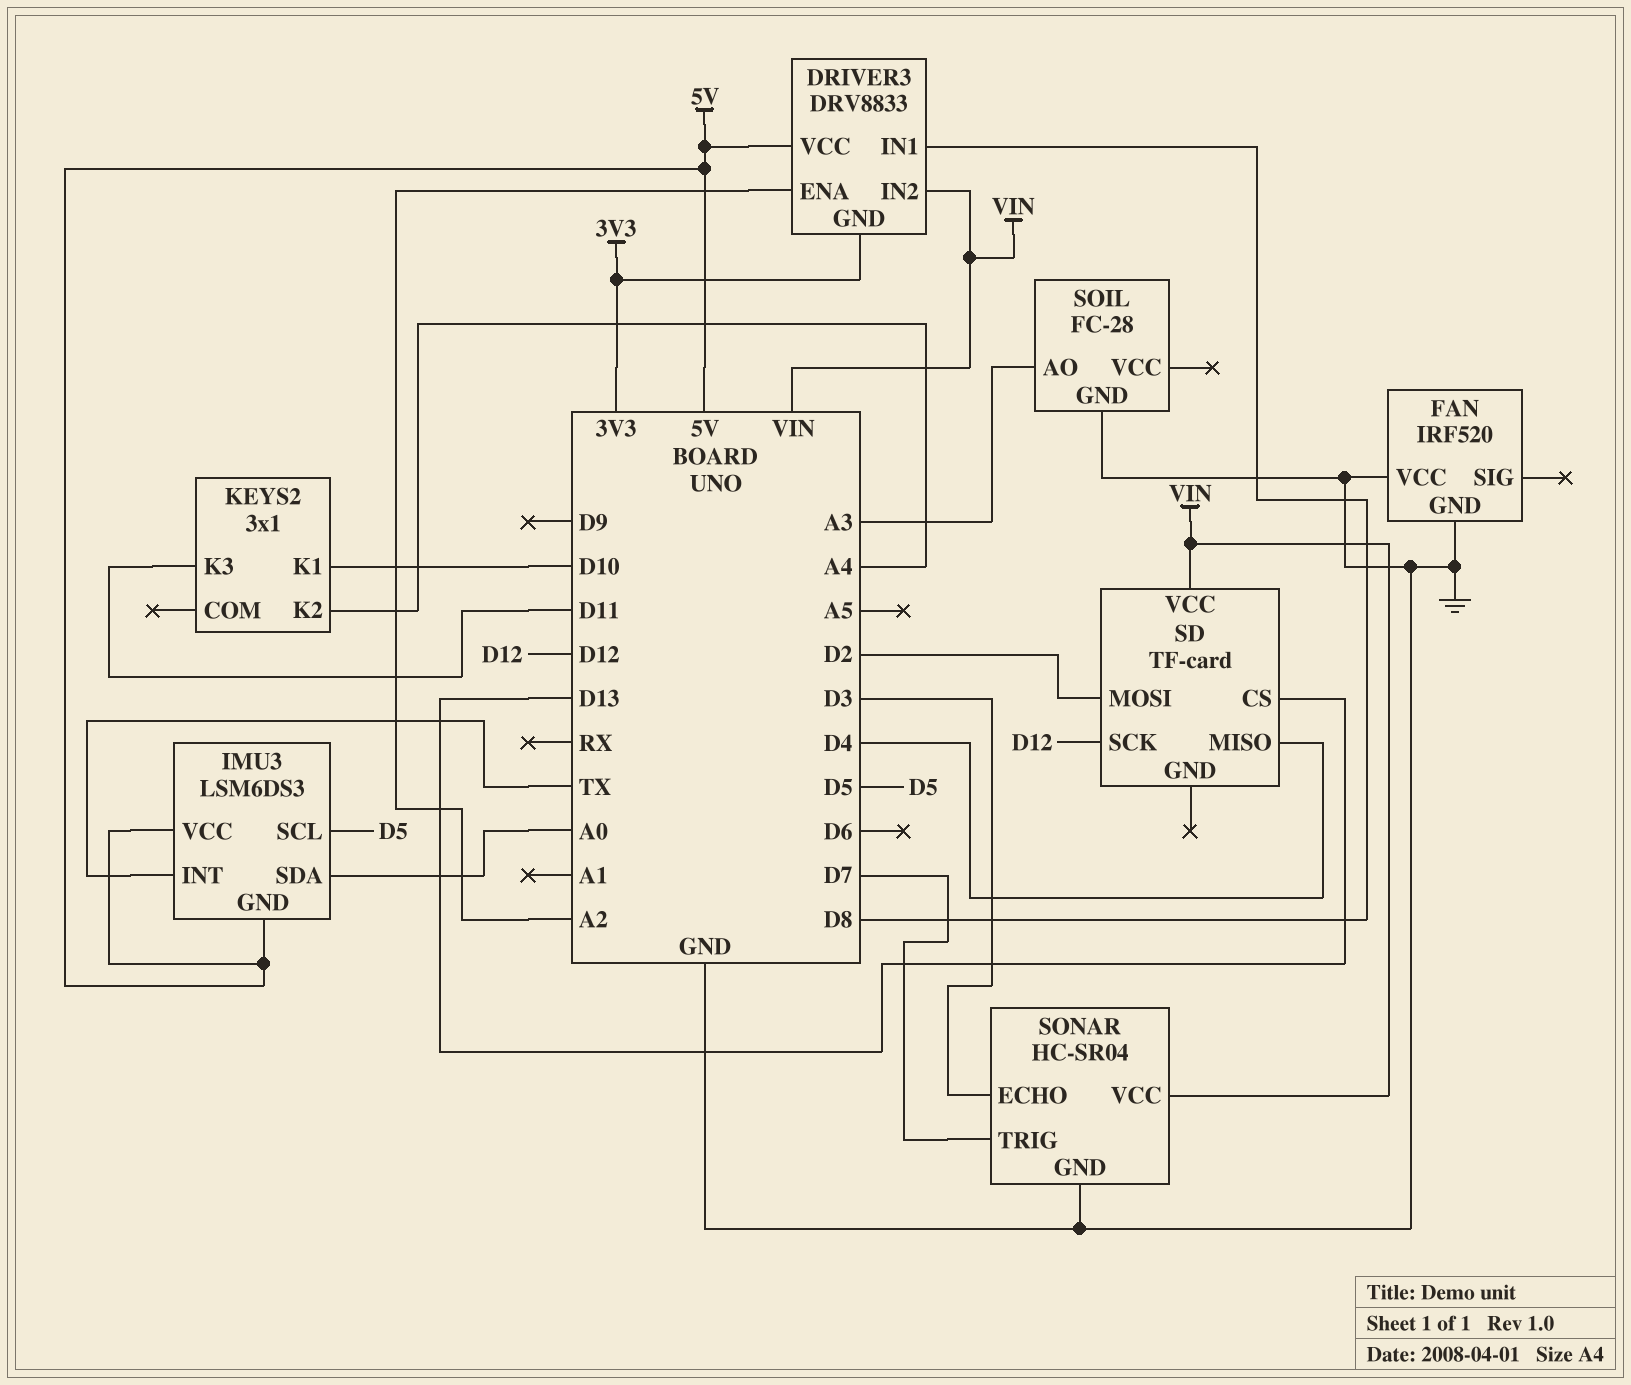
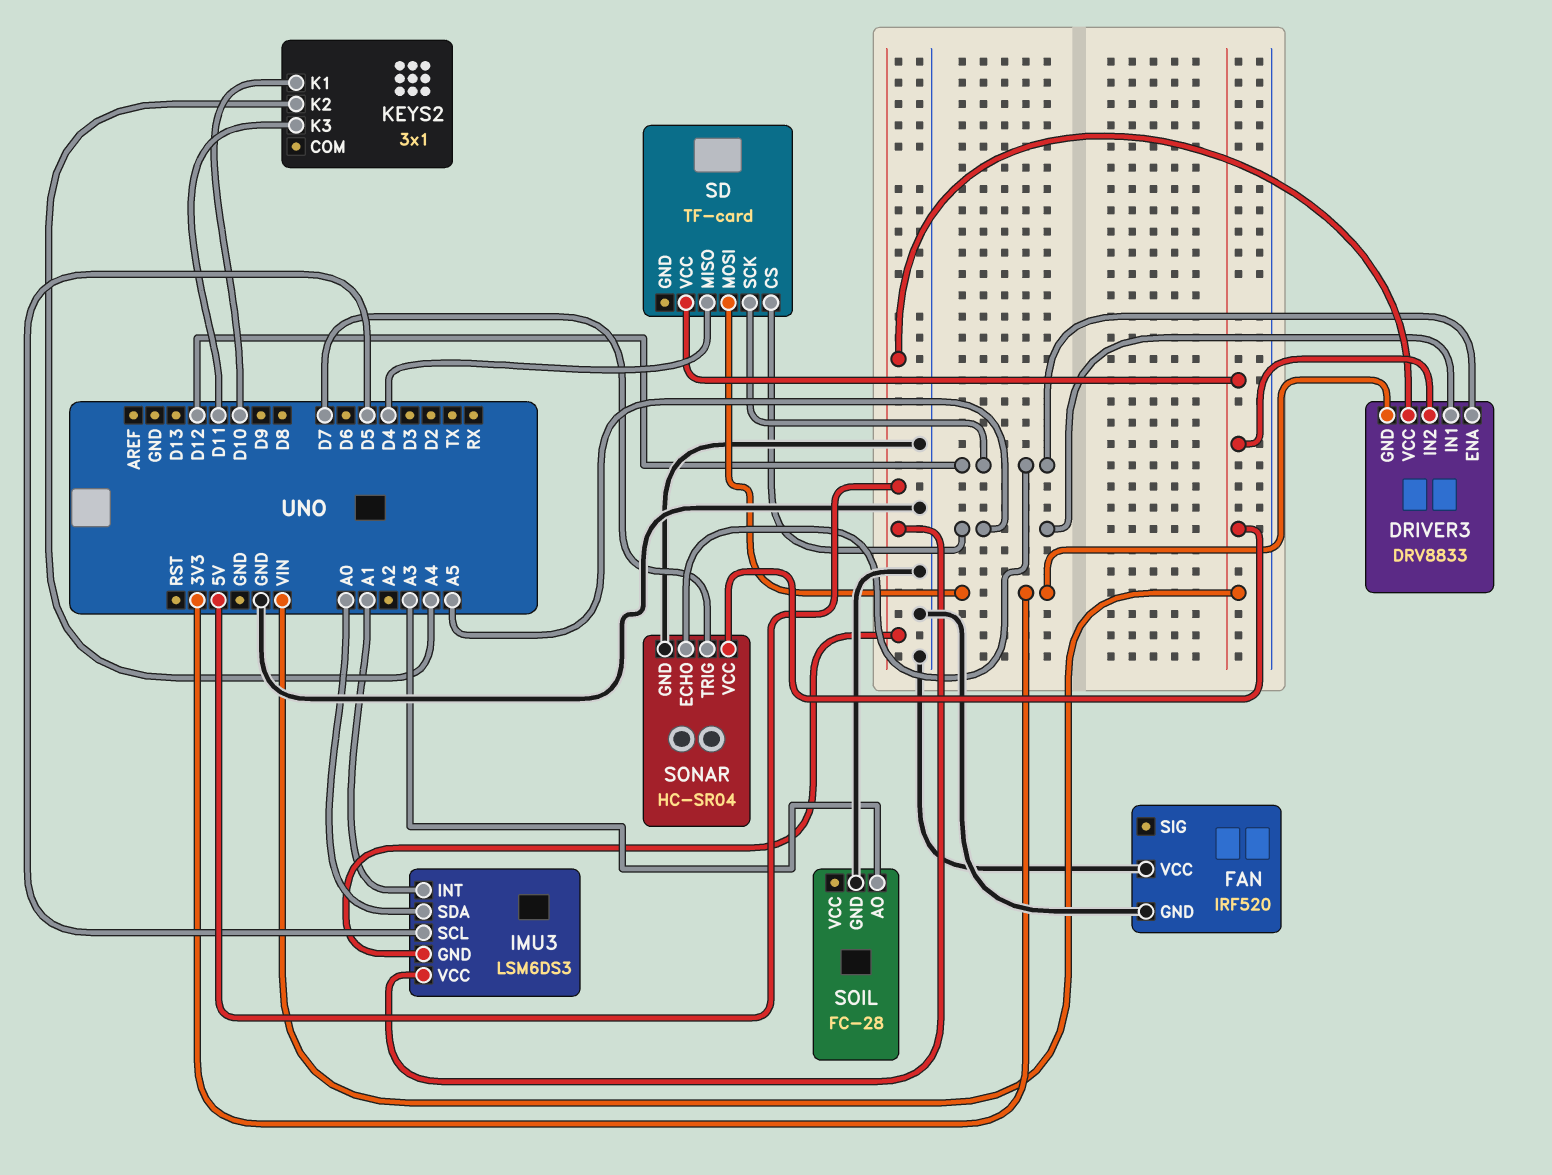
DRIVER3 pin ENA: A2 -> D12
DRIVER3 pin IN1: D8 -> A5
IMU3 pin INT: TX -> A1
SD pin CS: D13 -> A5
SD pin MOSI: D2 -> 3V3
SONAR pin ECHO: D3 -> D12

